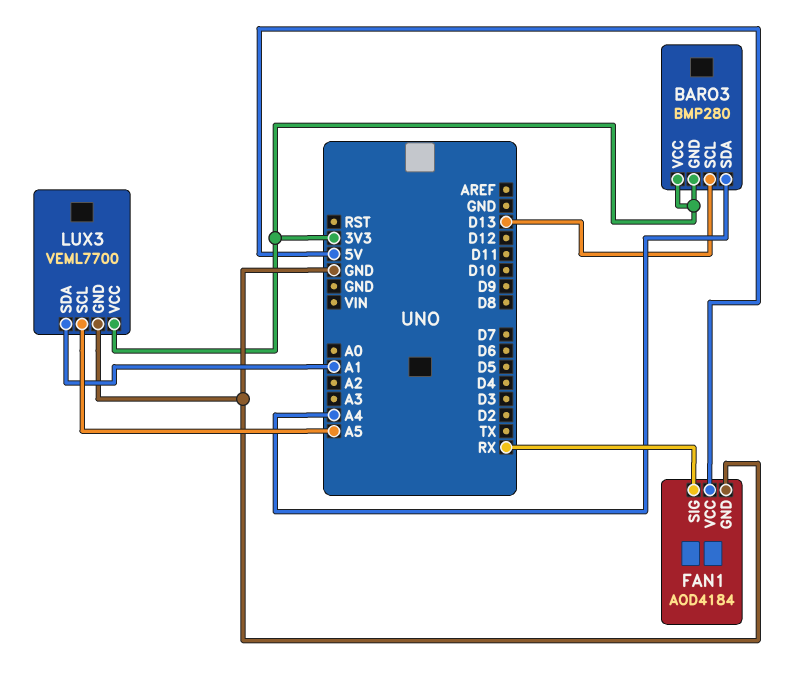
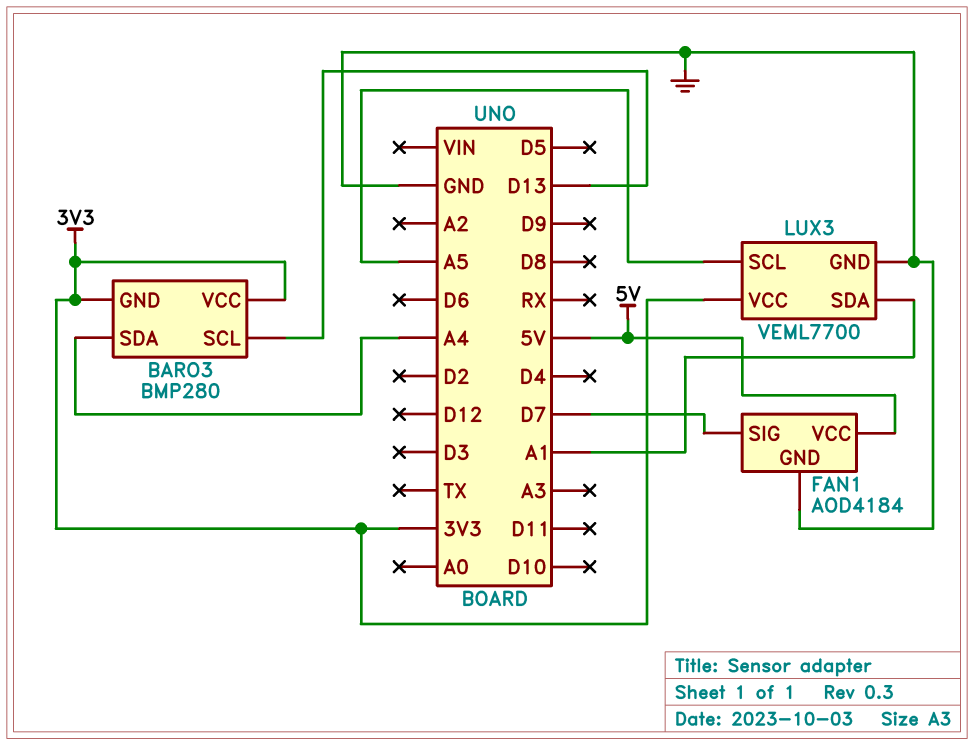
FAN1 pin SIG: RX -> D7

